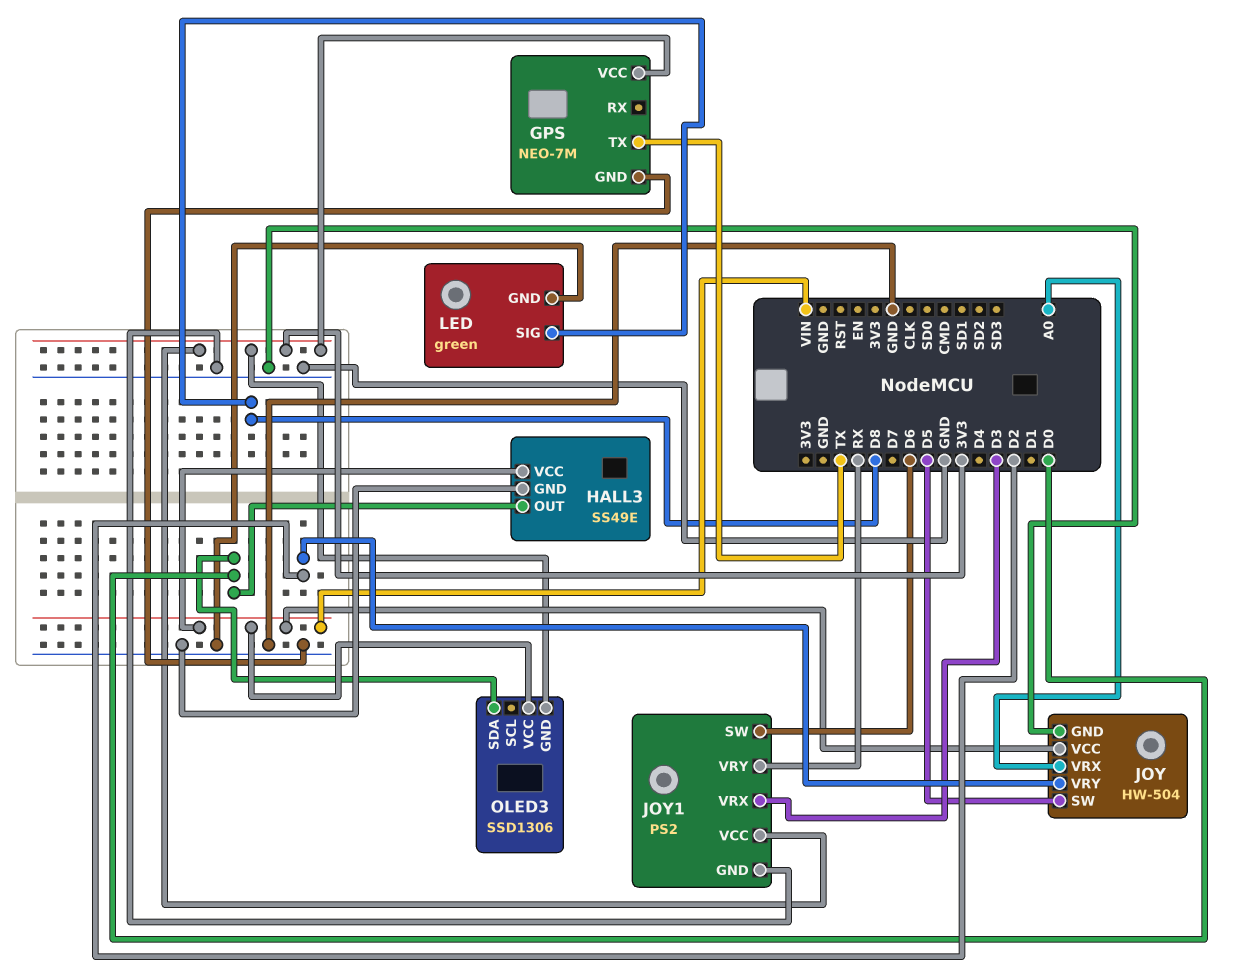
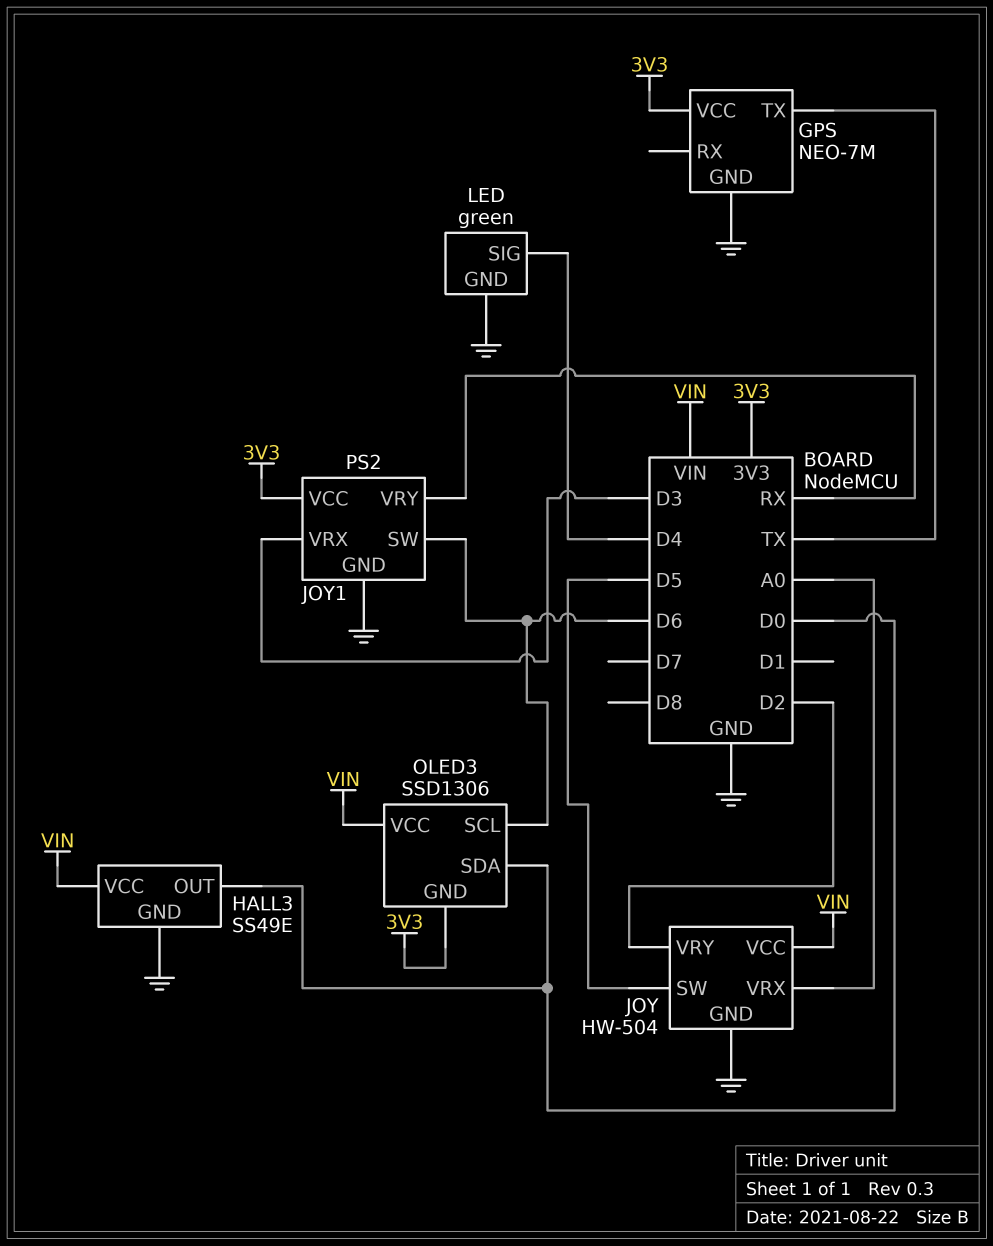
LED pin SIG: D8 -> D4
OLED3 pin SCL: none -> D6

